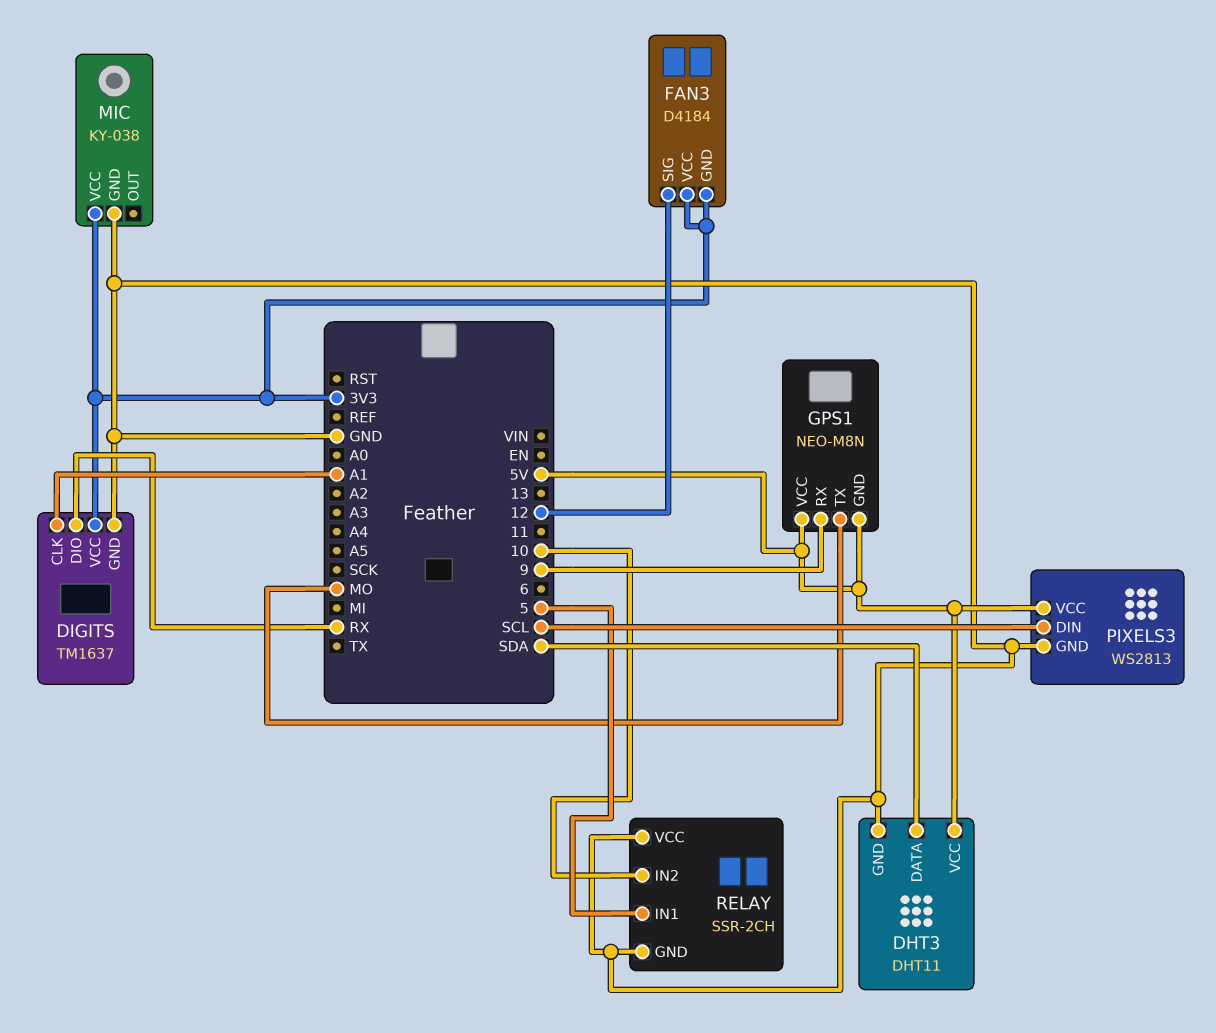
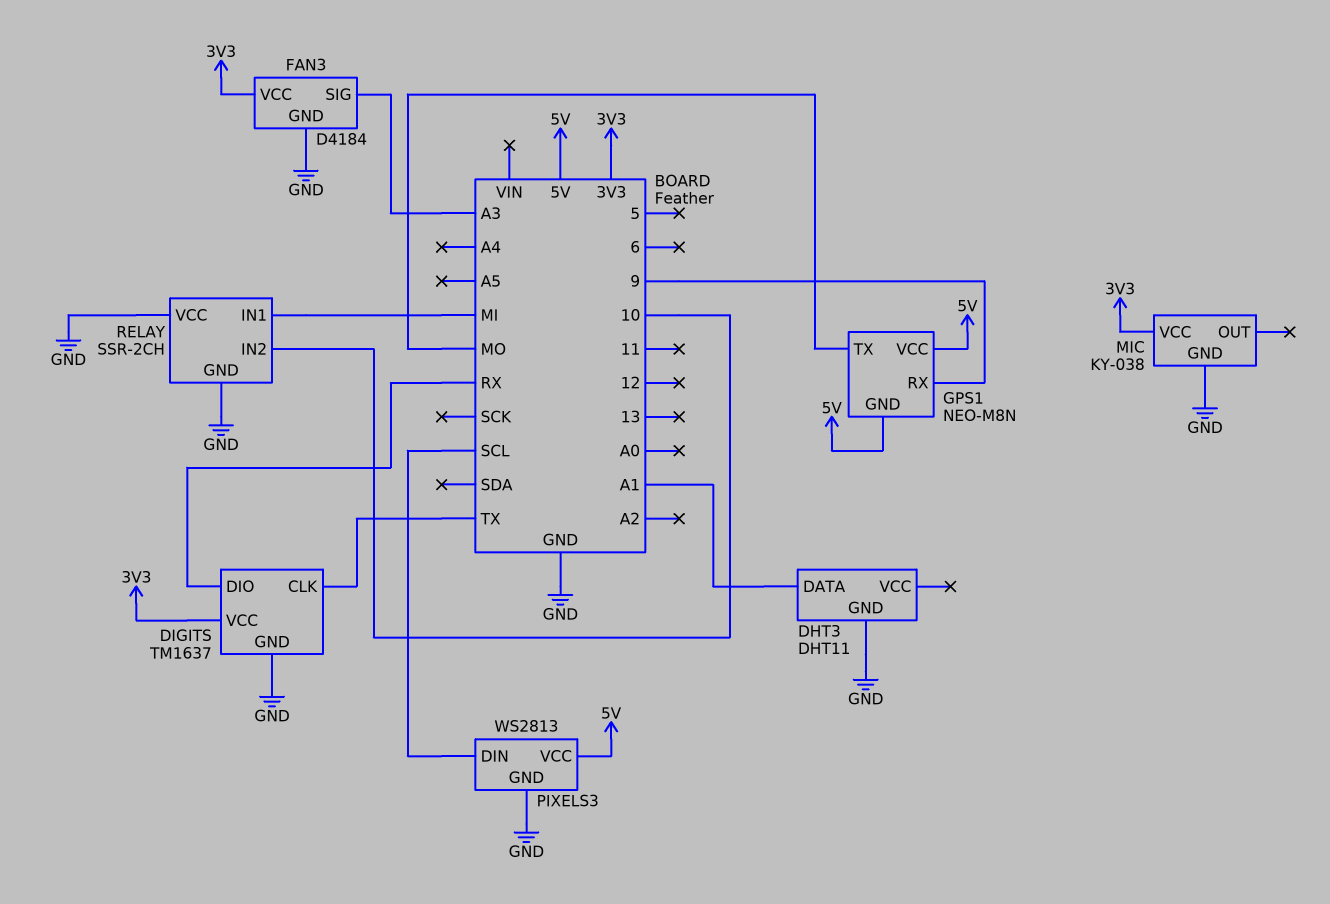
DHT3 pin DATA: SDA -> A1
DHT3 pin VCC: 5V -> none
DIGITS pin CLK: A1 -> TX
FAN3 pin GND: 3V3 -> GND
FAN3 pin SIG: 12 -> A3
RELAY pin IN1: 5 -> MI

